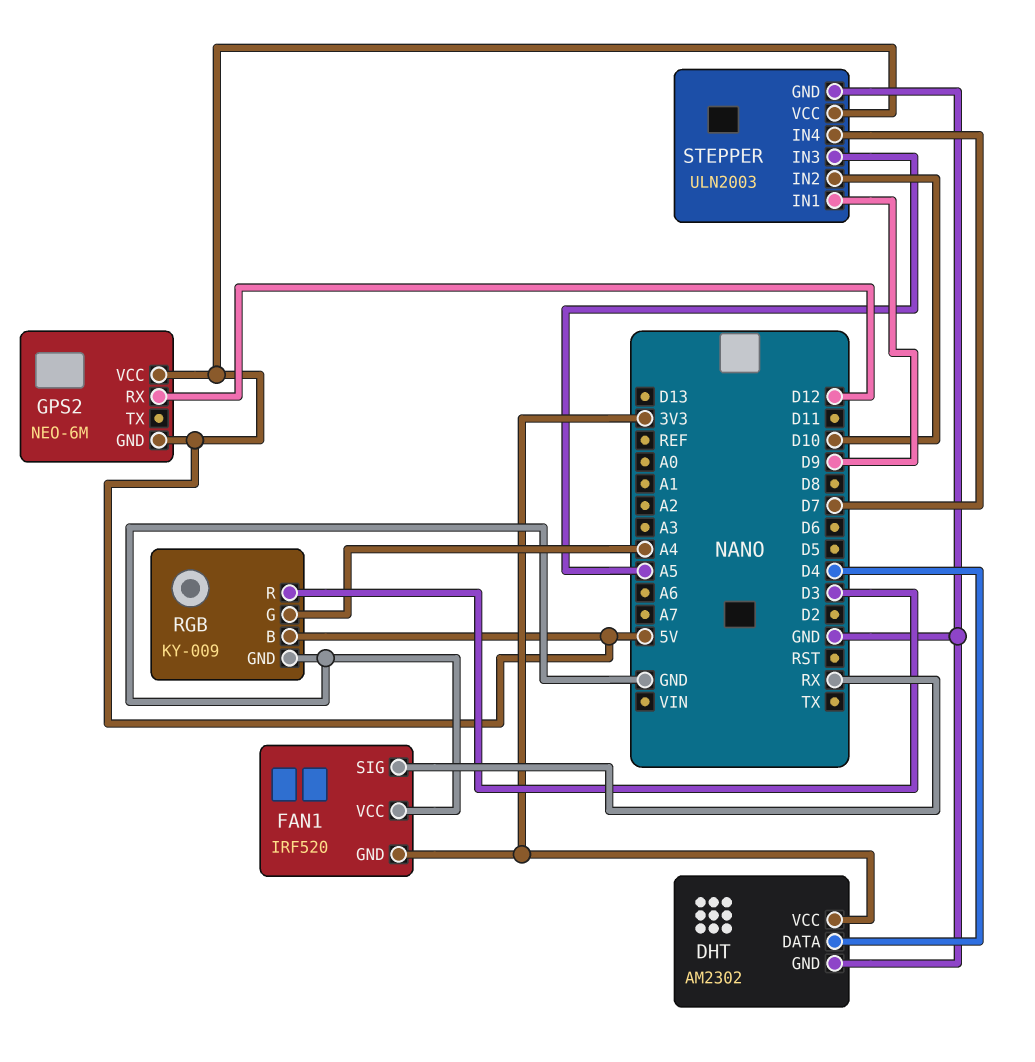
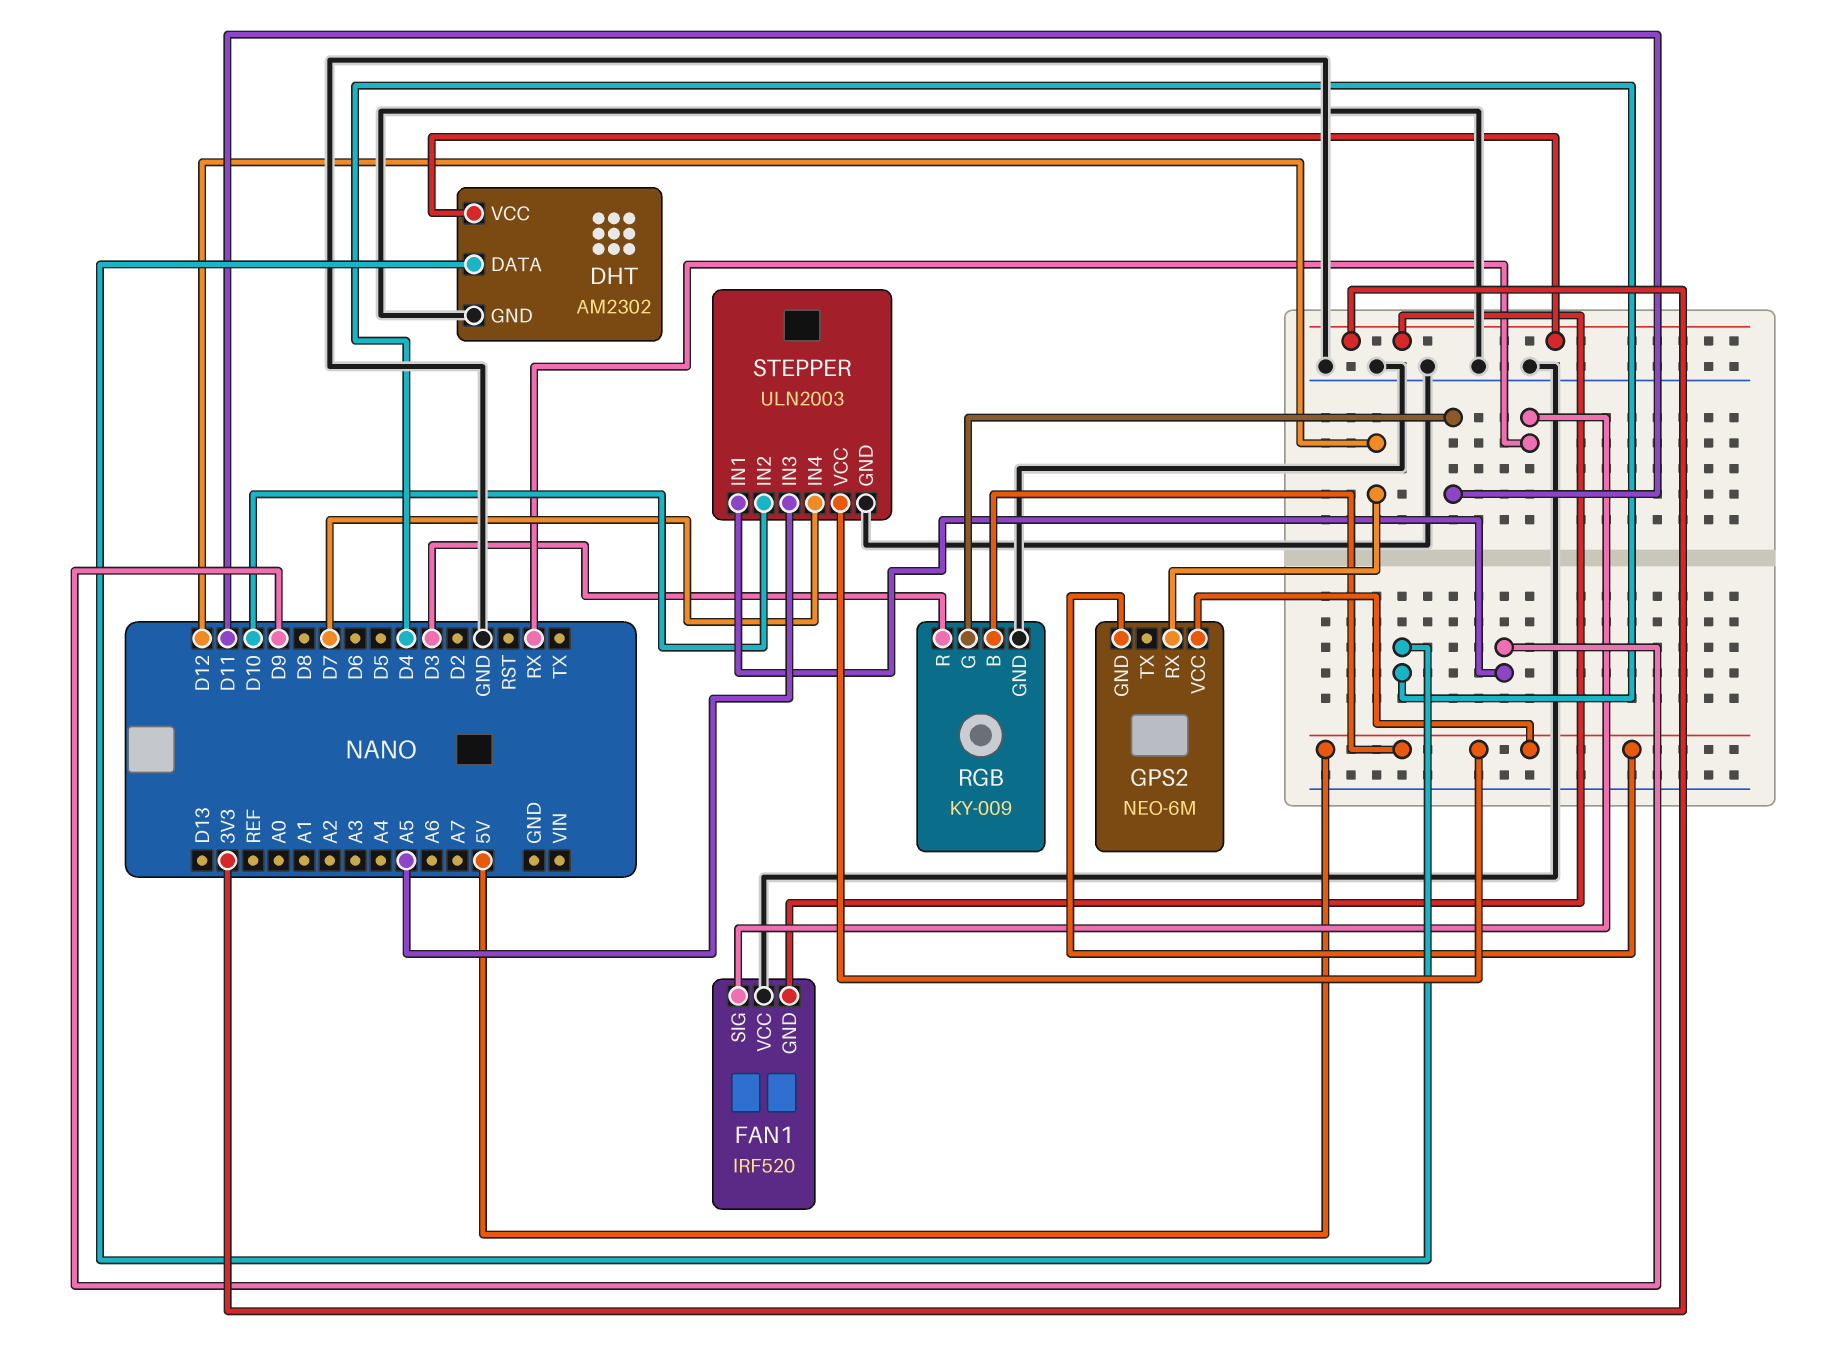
RGB pin G: A4 -> D11

